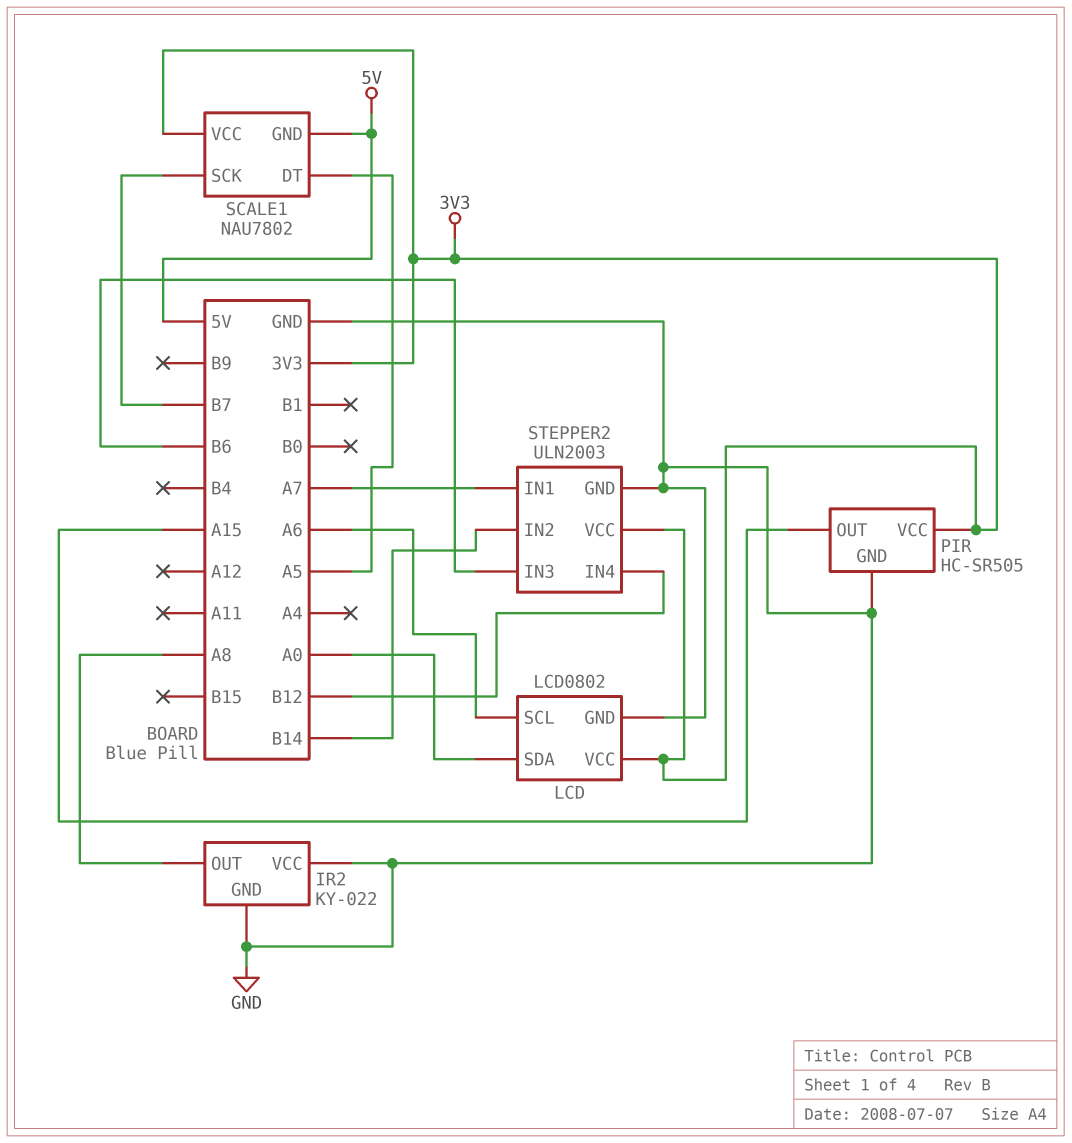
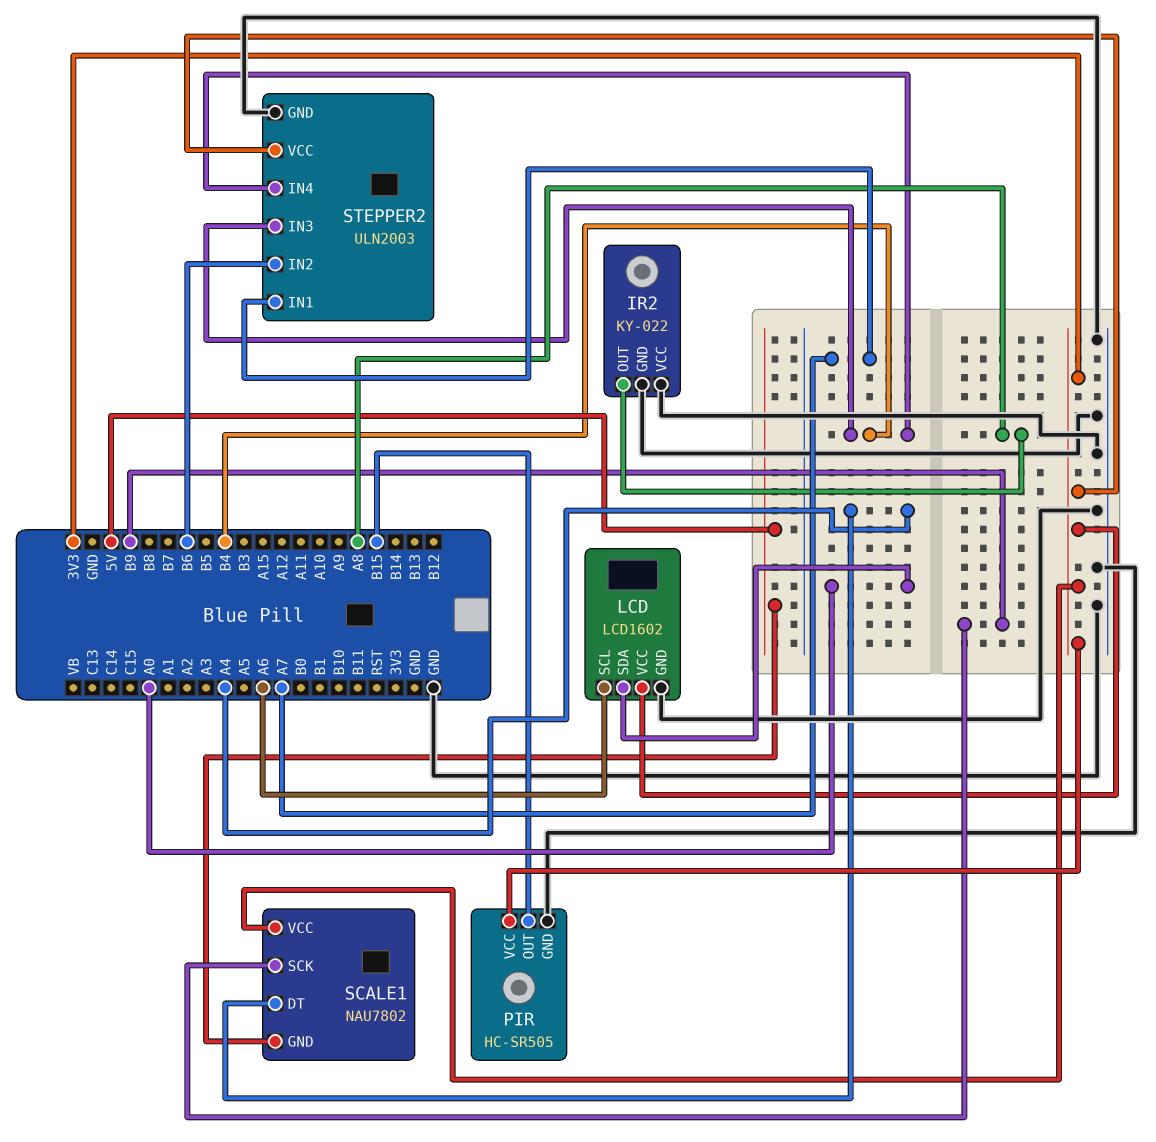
LCD: LCD0802 -> LCD1602
PIR pin OUT: A15 -> B15
SCALE1 pin DT: A5 -> A4
SCALE1 pin SCK: B7 -> B9
STEPPER2 pin IN2: B14 -> B6
STEPPER2 pin IN3: B6 -> B4
STEPPER2 pin IN4: B12 -> B4

